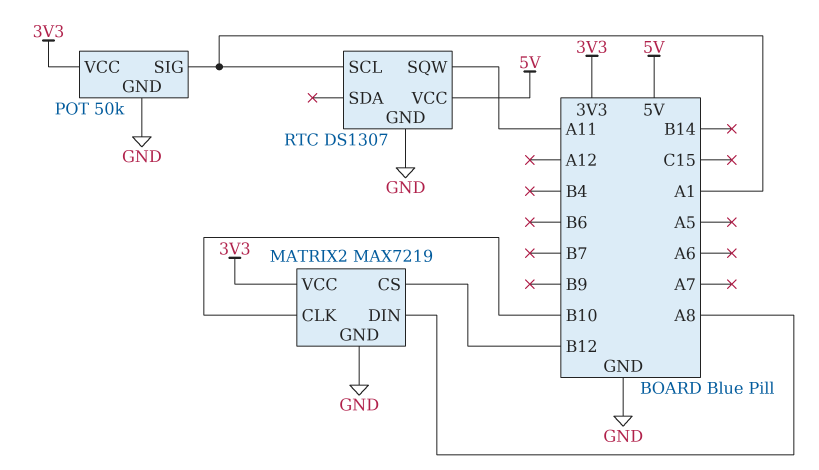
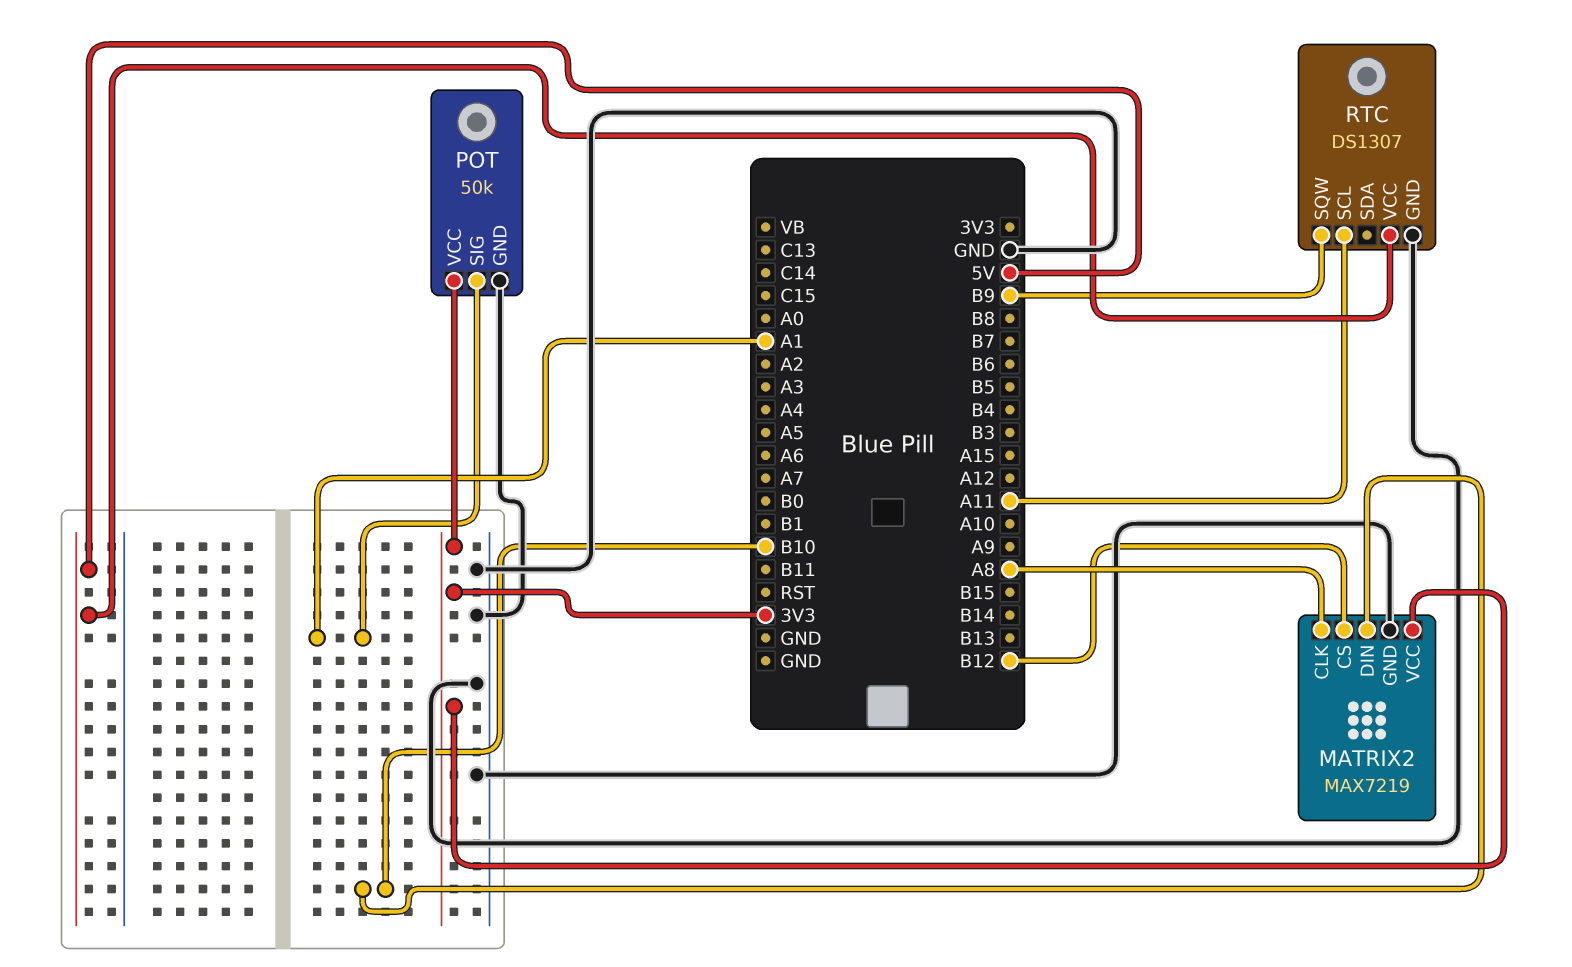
MATRIX2 pin CLK: B10 -> A8
MATRIX2 pin DIN: A8 -> B10
RTC pin SCL: A1 -> A11
RTC pin SQW: A11 -> B9

